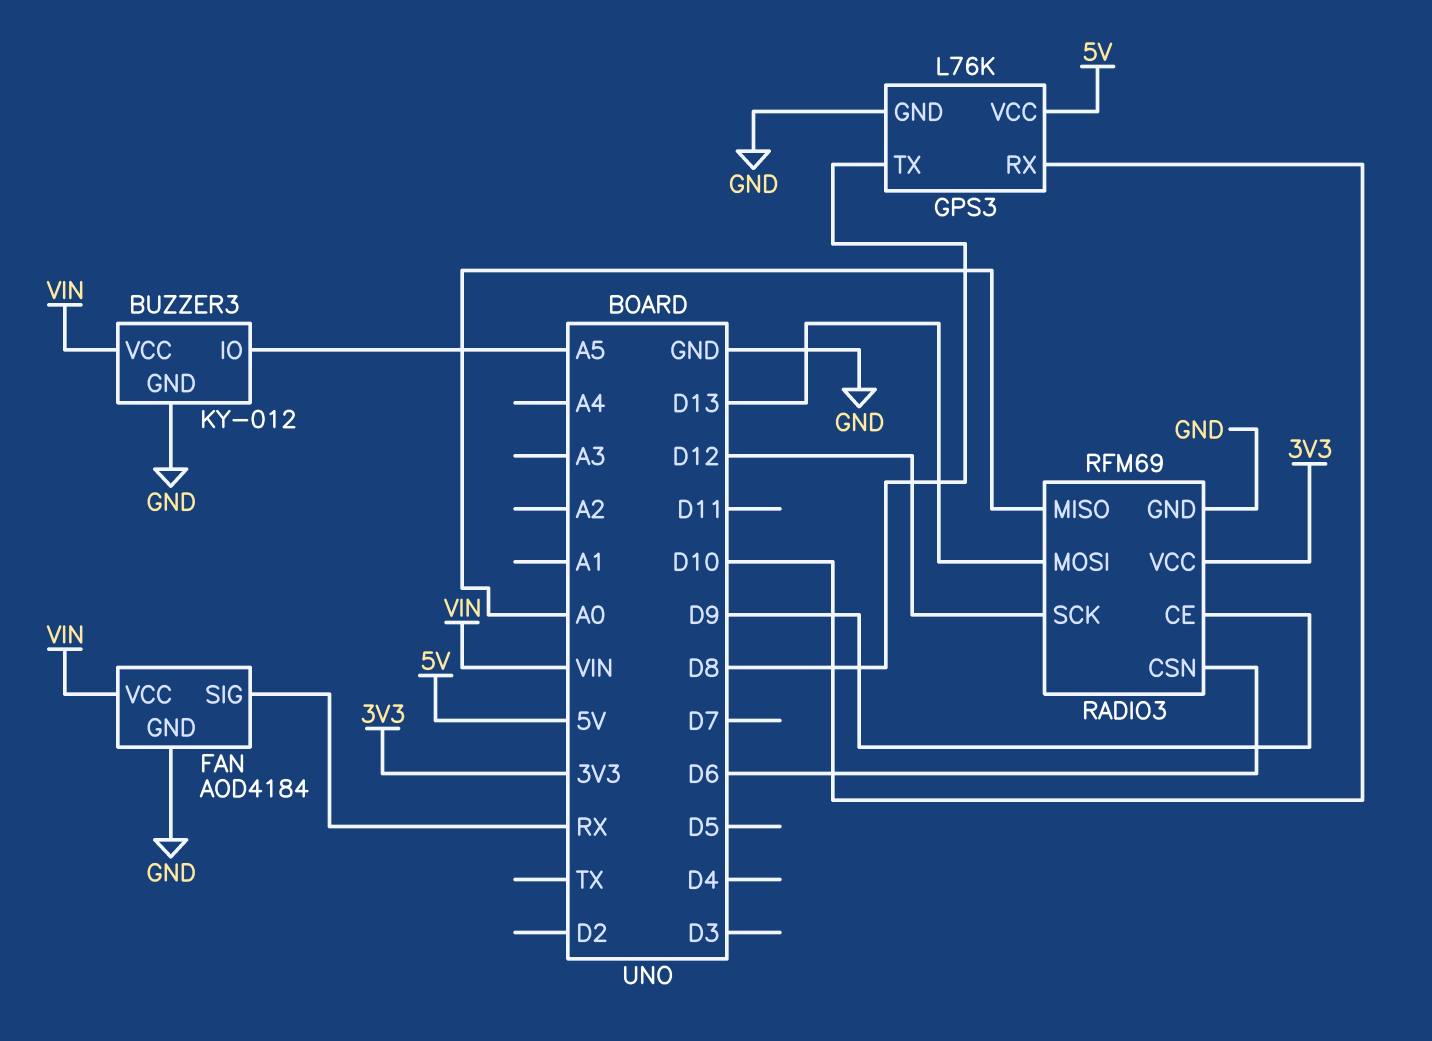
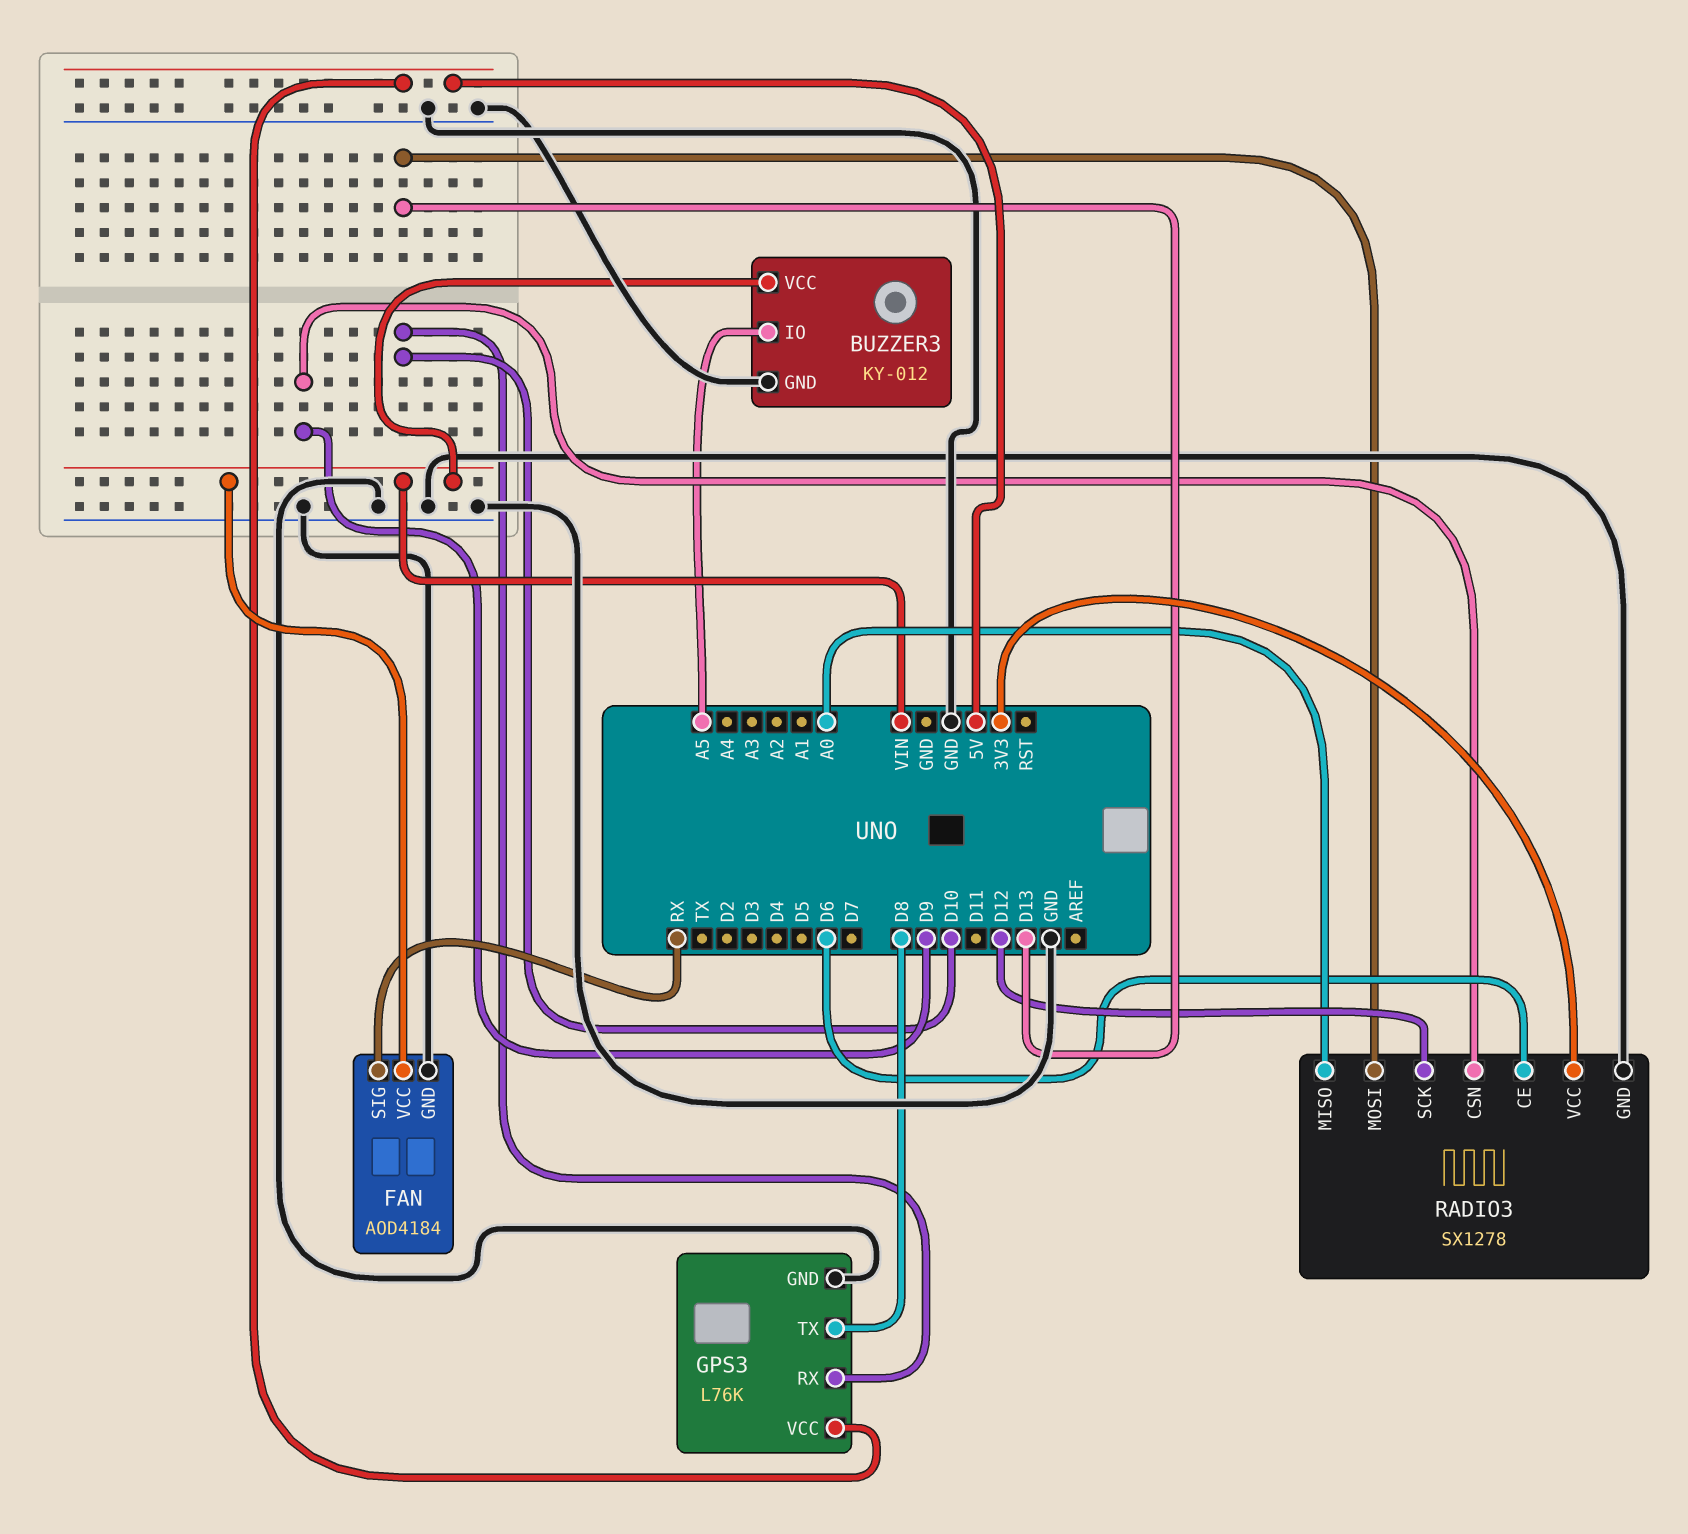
RADIO3: RFM69 -> SX1278
RADIO3 pin CE: D9 -> D6
RADIO3 pin CSN: D6 -> D9

